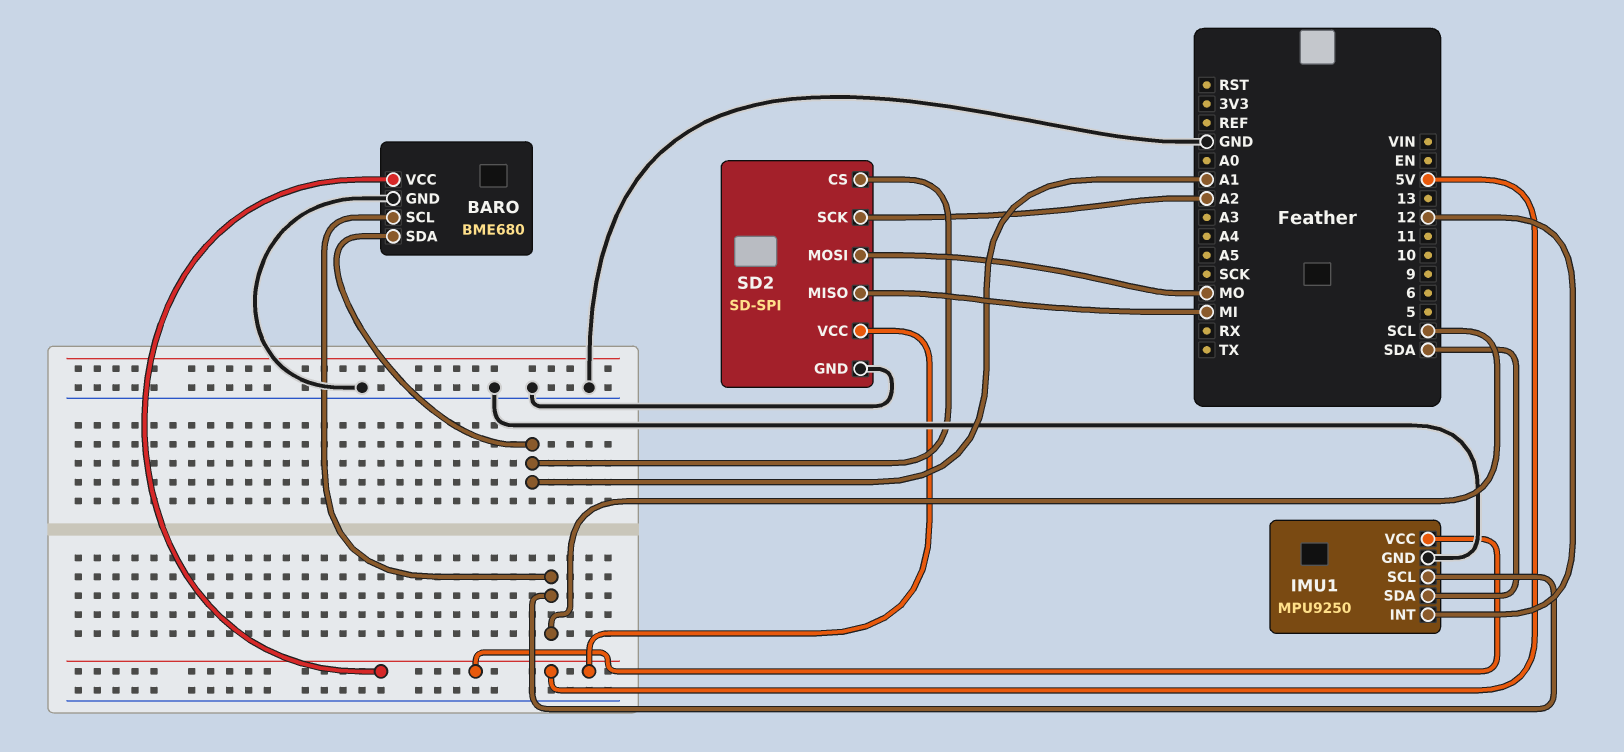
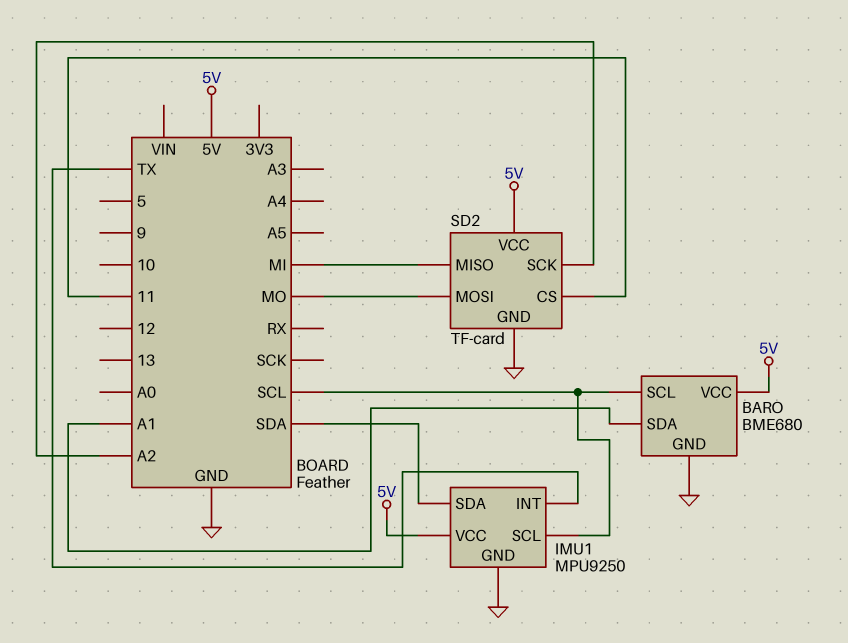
IMU1 pin INT: 12 -> TX
SD2: SD-SPI -> TF-card
SD2 pin CS: A1 -> 11

